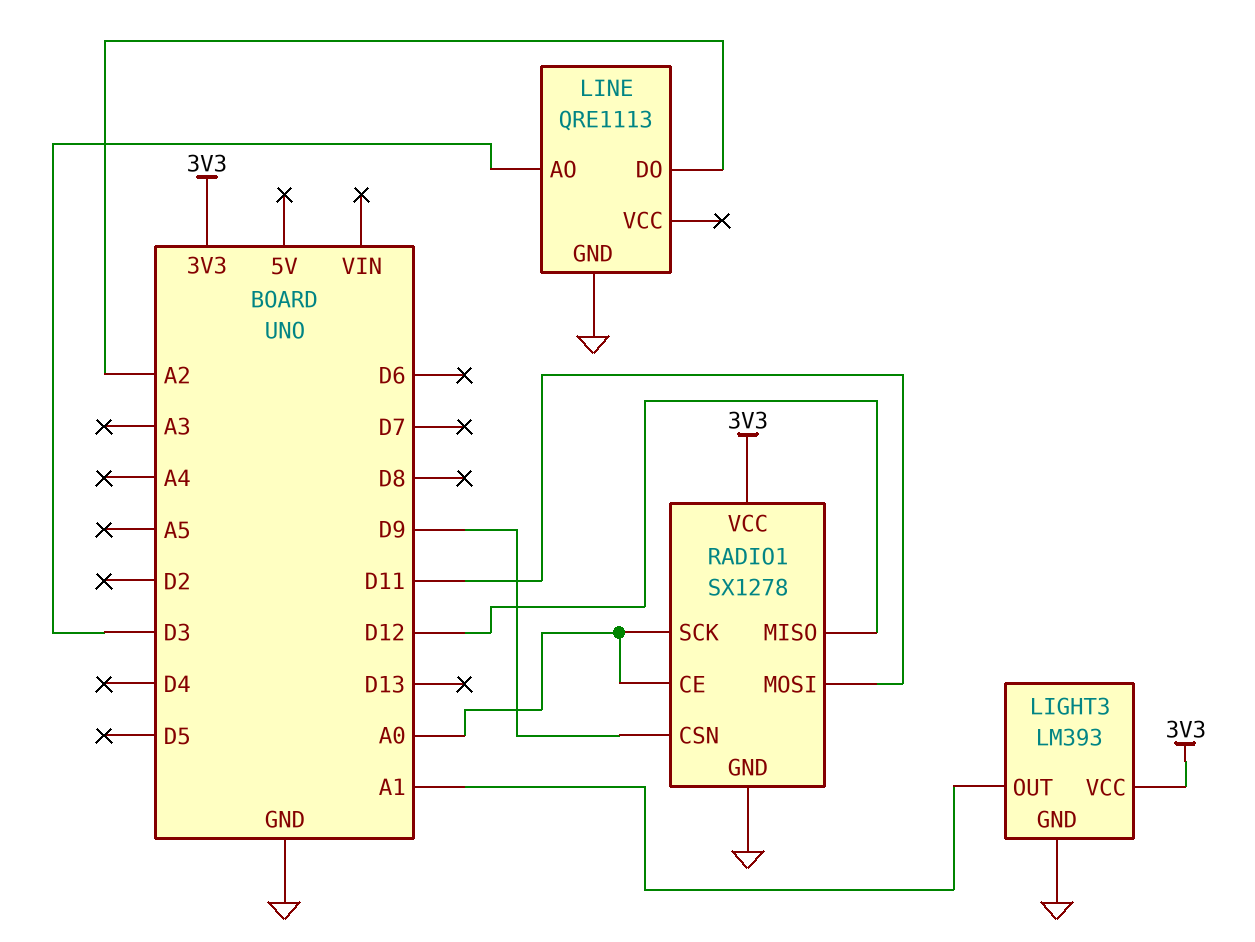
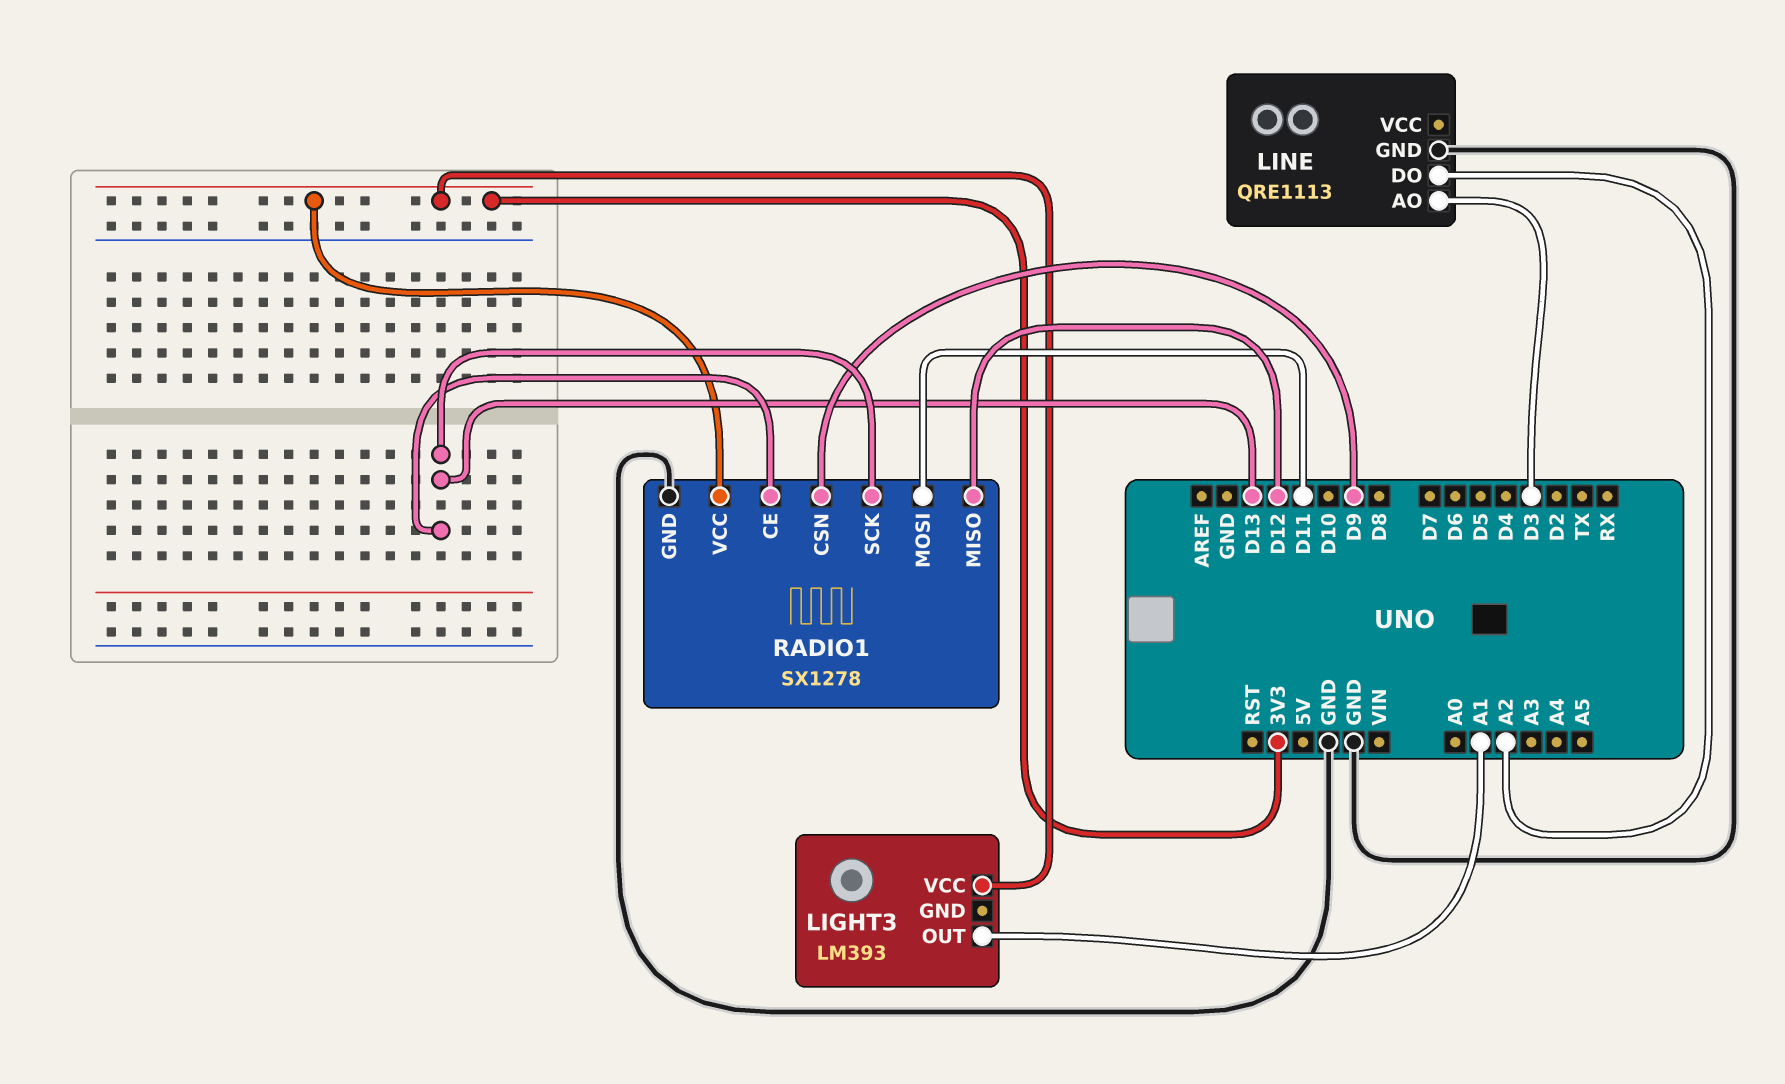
LIGHT3 pin GND: GND -> none
RADIO1 pin CE: A0 -> D13
RADIO1 pin SCK: A0 -> D13

